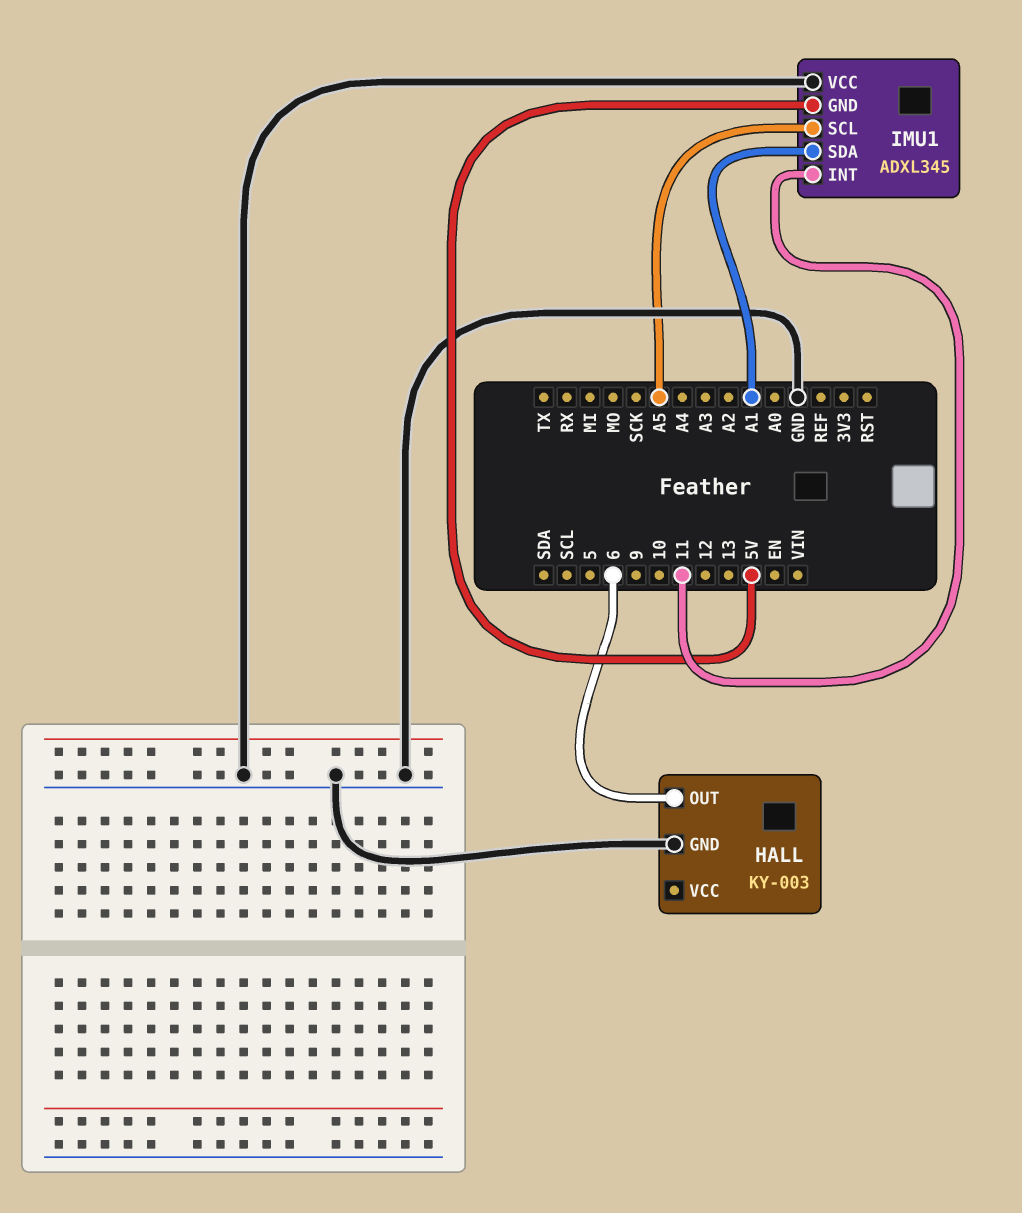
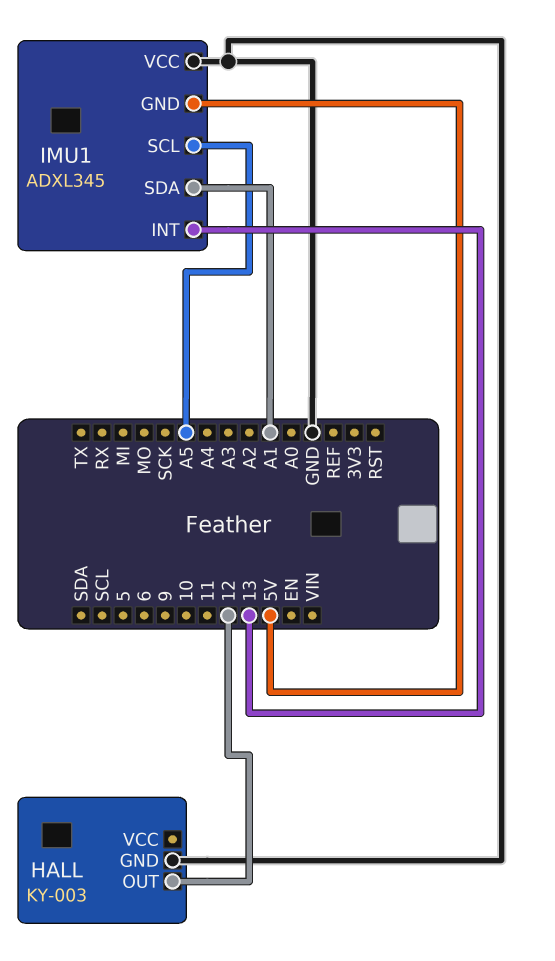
HALL pin OUT: 6 -> 12
IMU1 pin INT: 11 -> 13

